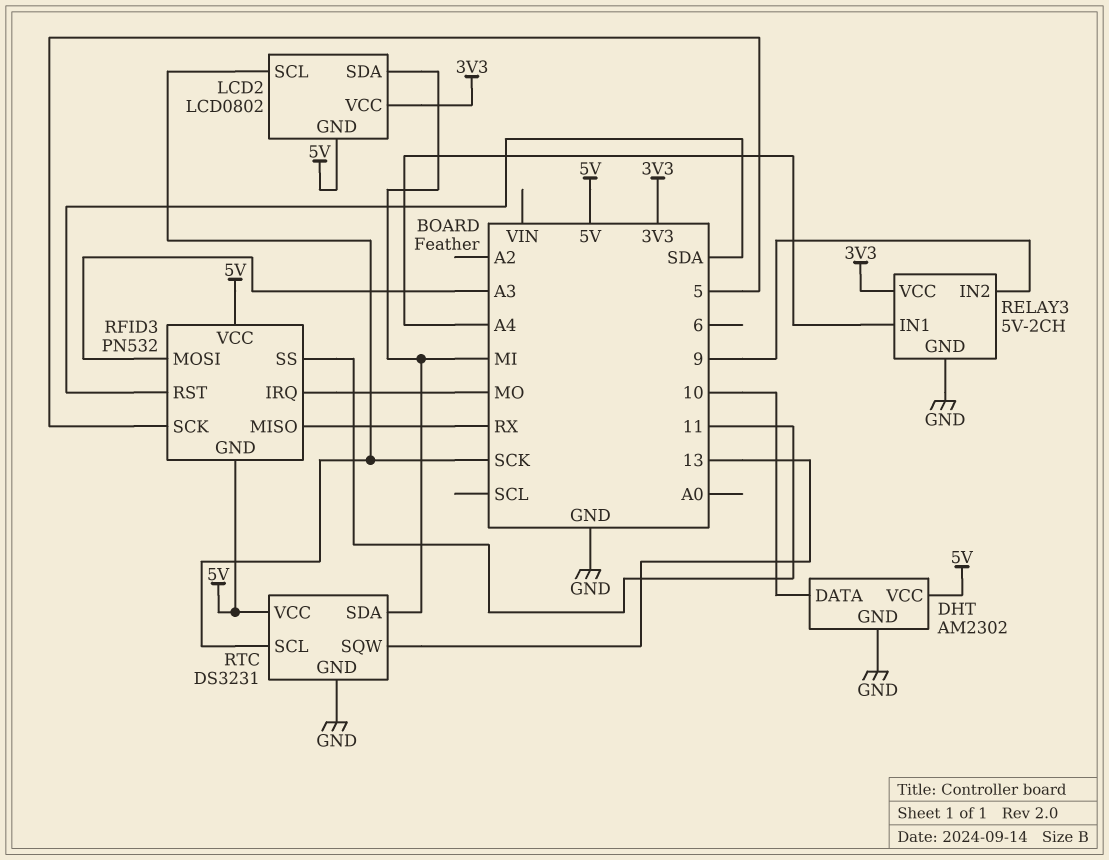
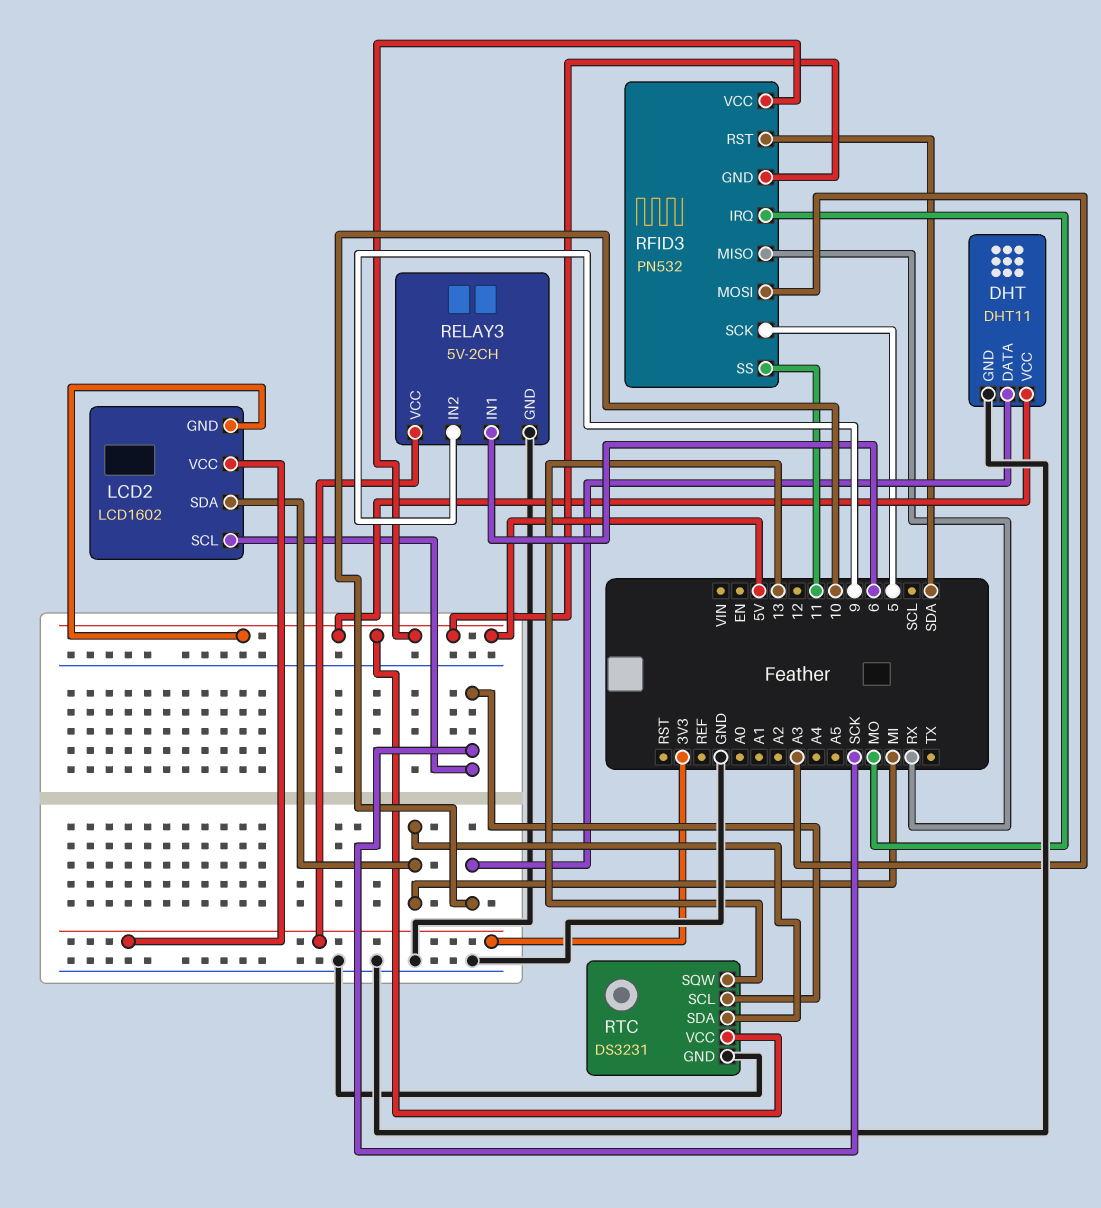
DHT: AM2302 -> DHT11
LCD2: LCD0802 -> LCD1602
RELAY3 pin IN1: A4 -> 6

